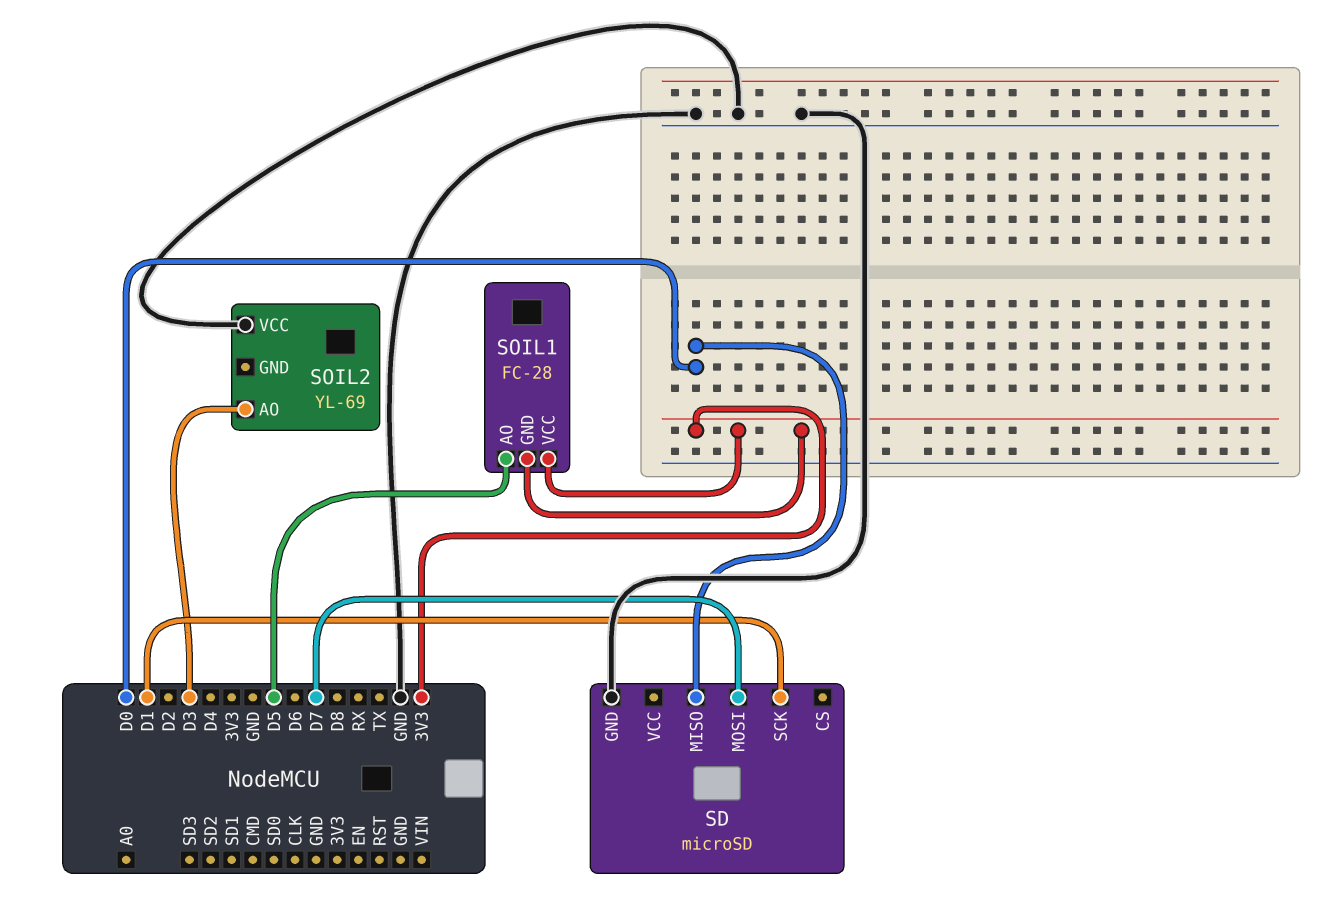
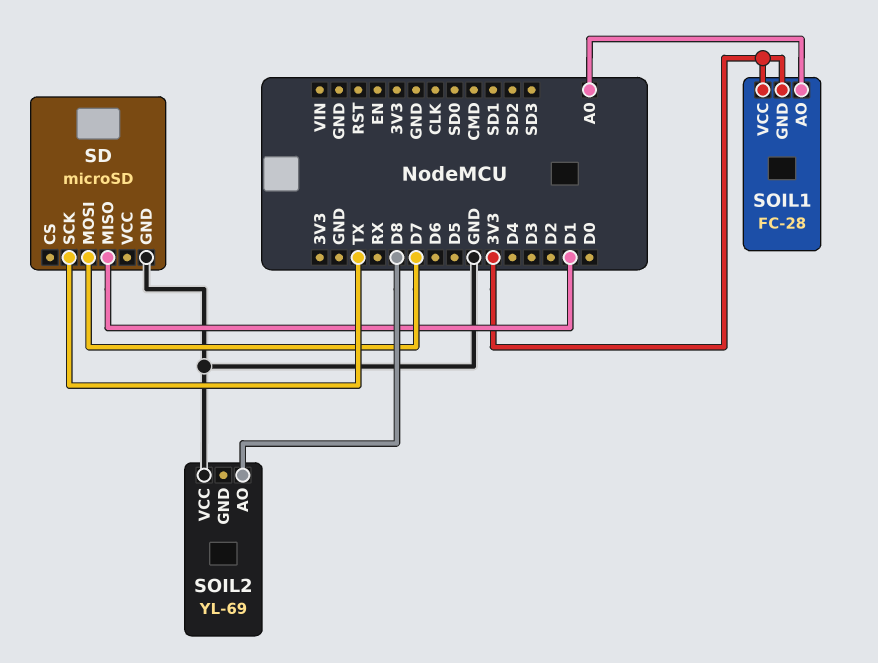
SD pin MISO: D0 -> D1
SD pin SCK: D1 -> TX
SOIL1 pin AO: D5 -> A0
SOIL2 pin AO: D3 -> D8

